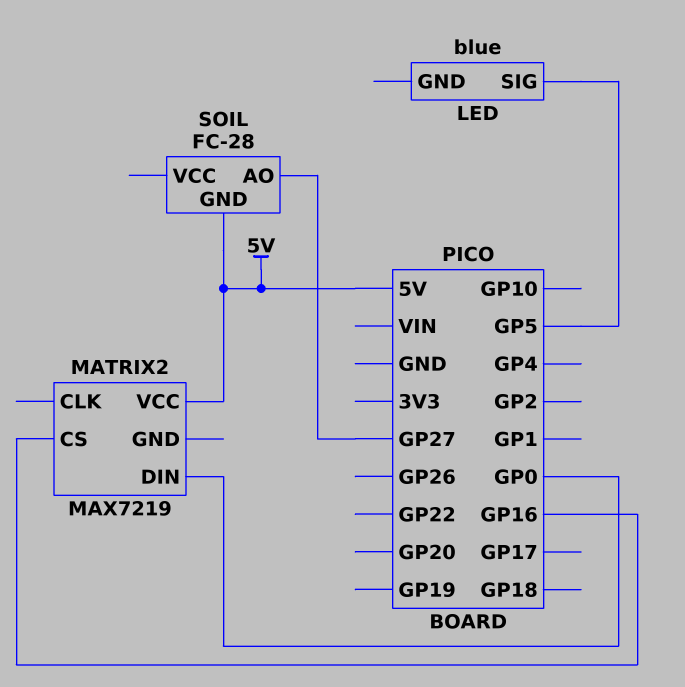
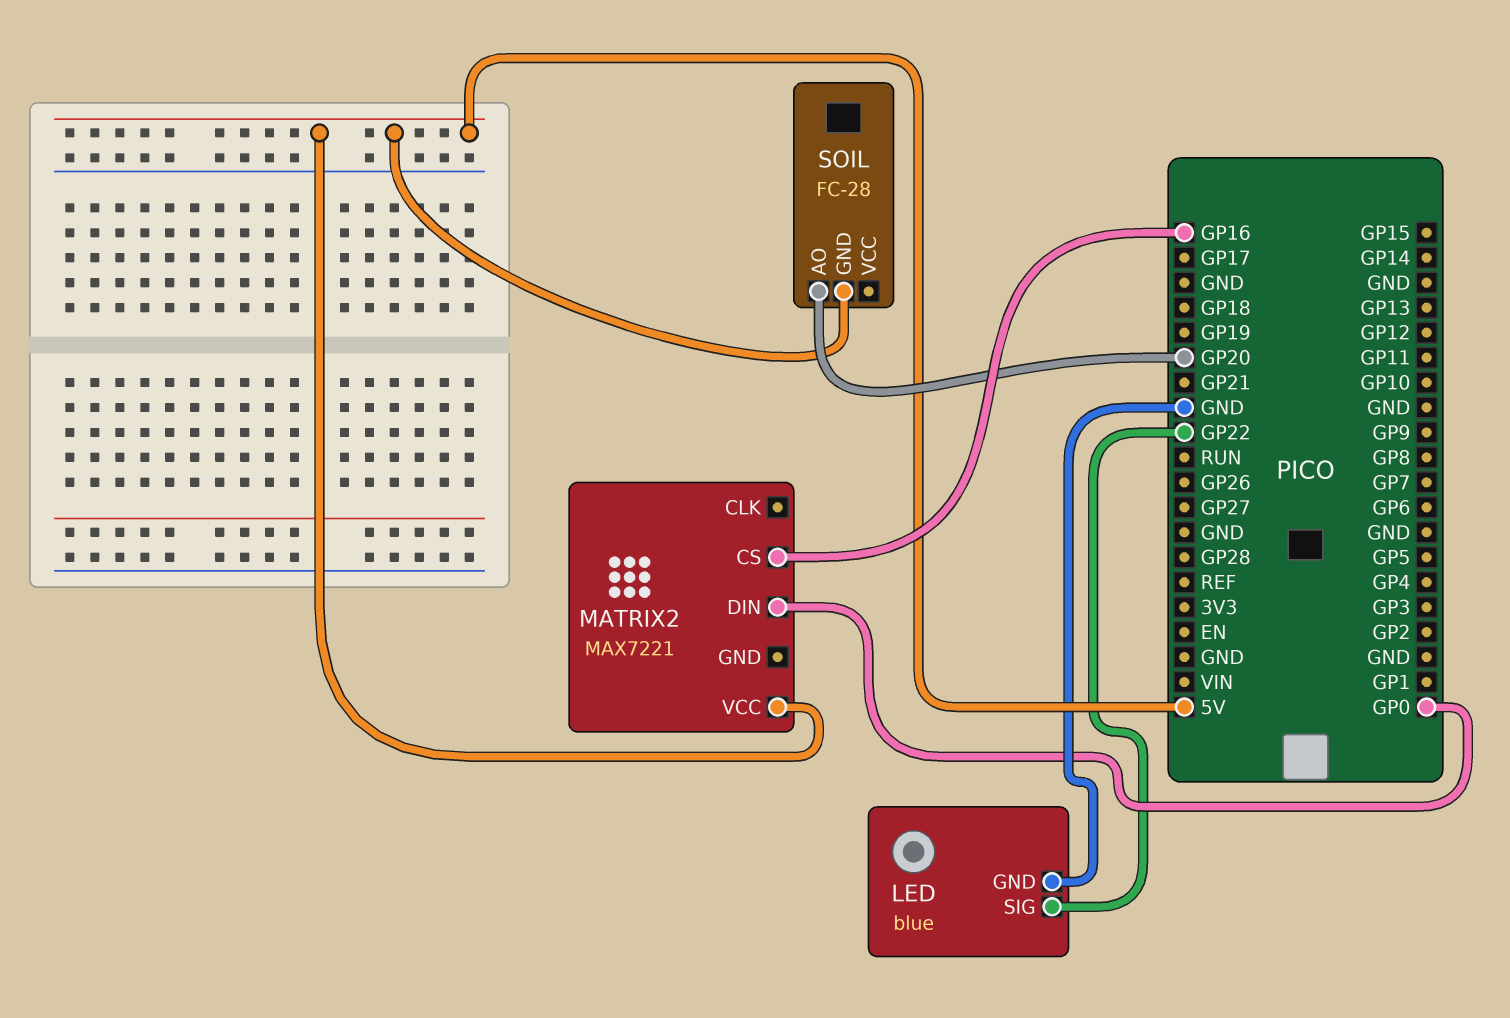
LED pin GND: none -> GND
LED pin SIG: GP5 -> GP22
MATRIX2: MAX7219 -> MAX7221
SOIL pin AO: GP27 -> GP20

